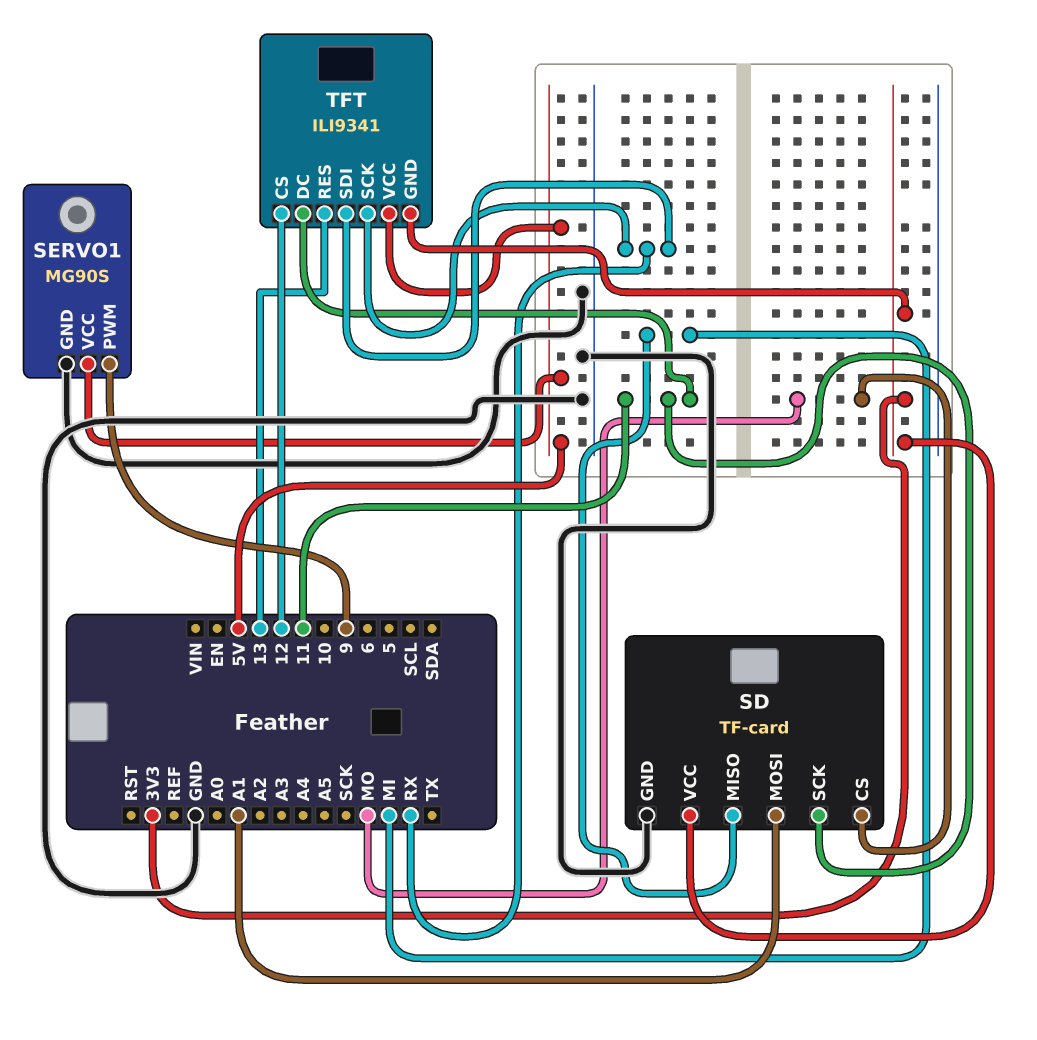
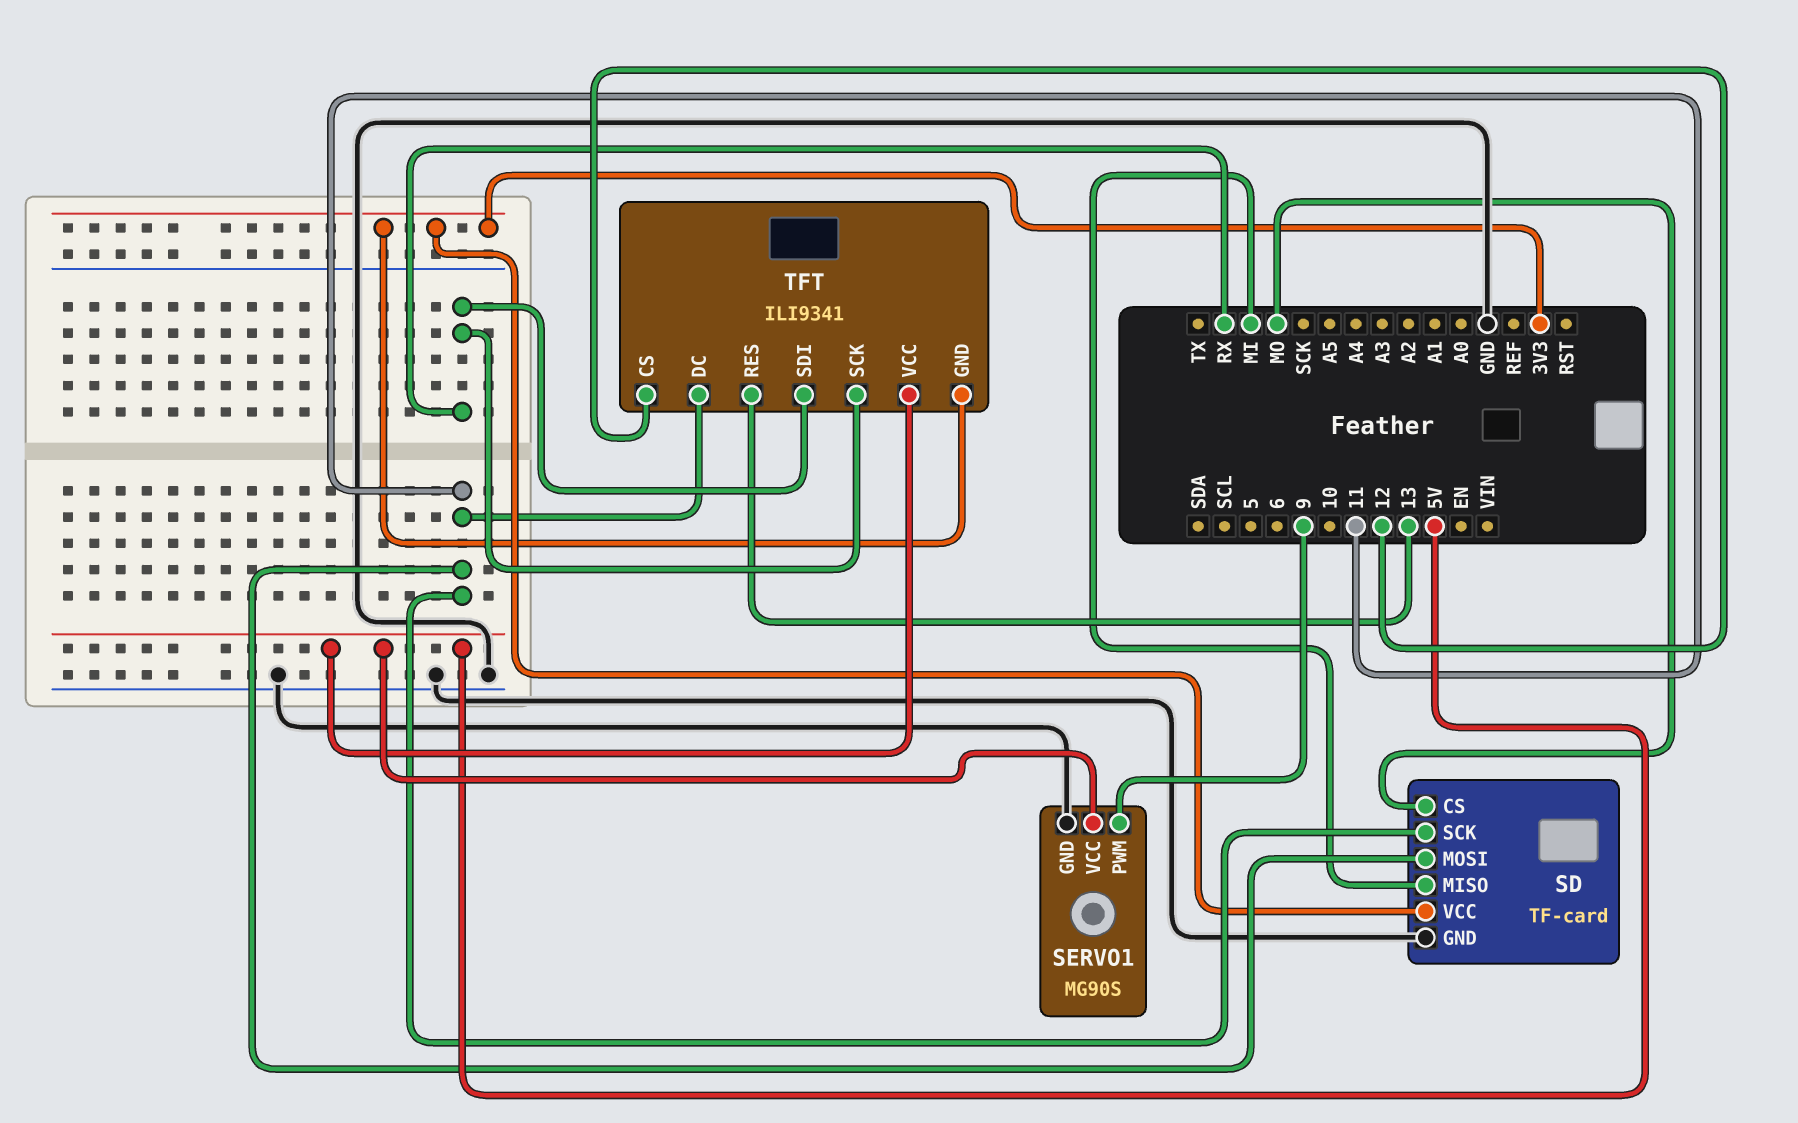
SD pin MOSI: A1 -> 11

